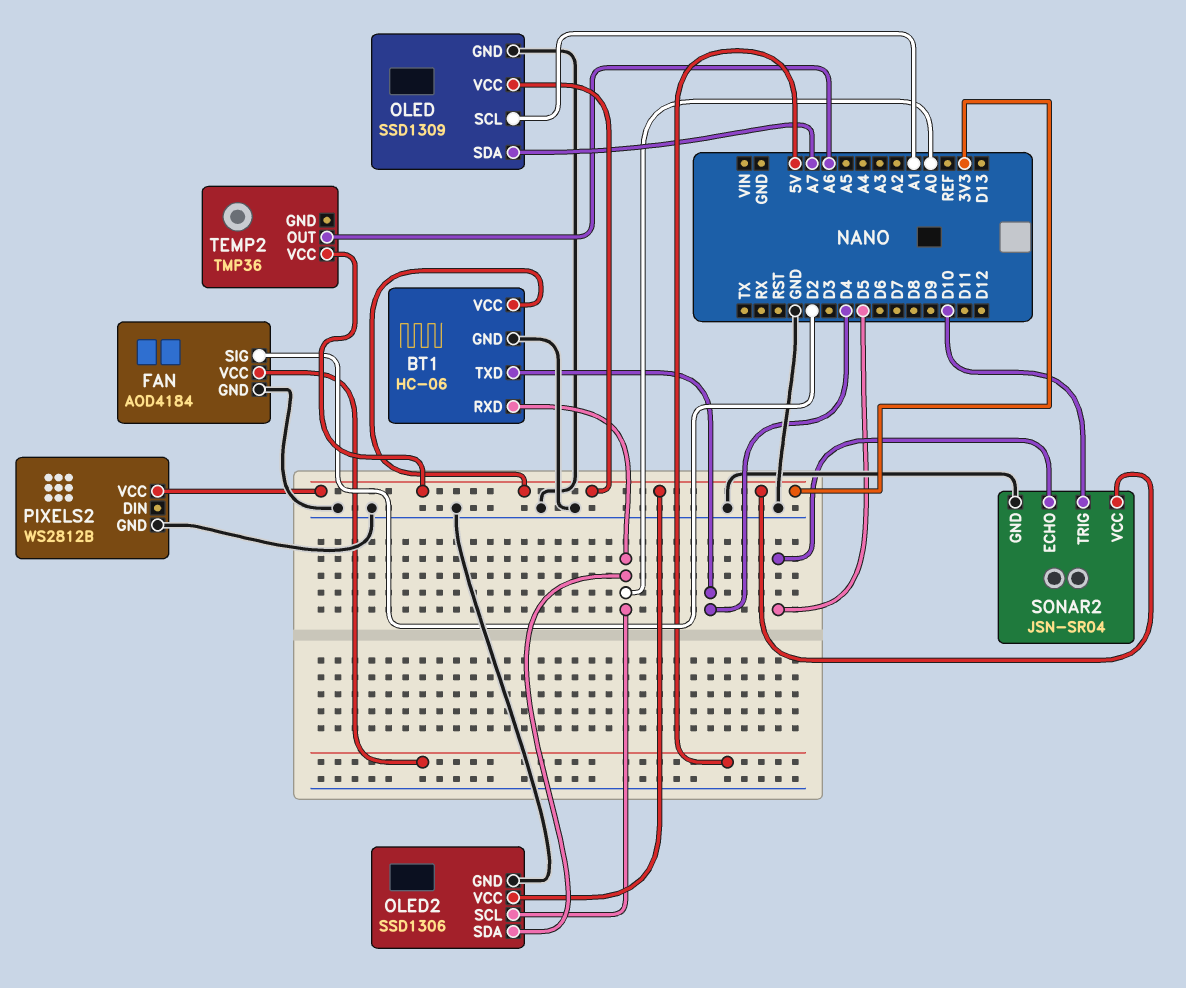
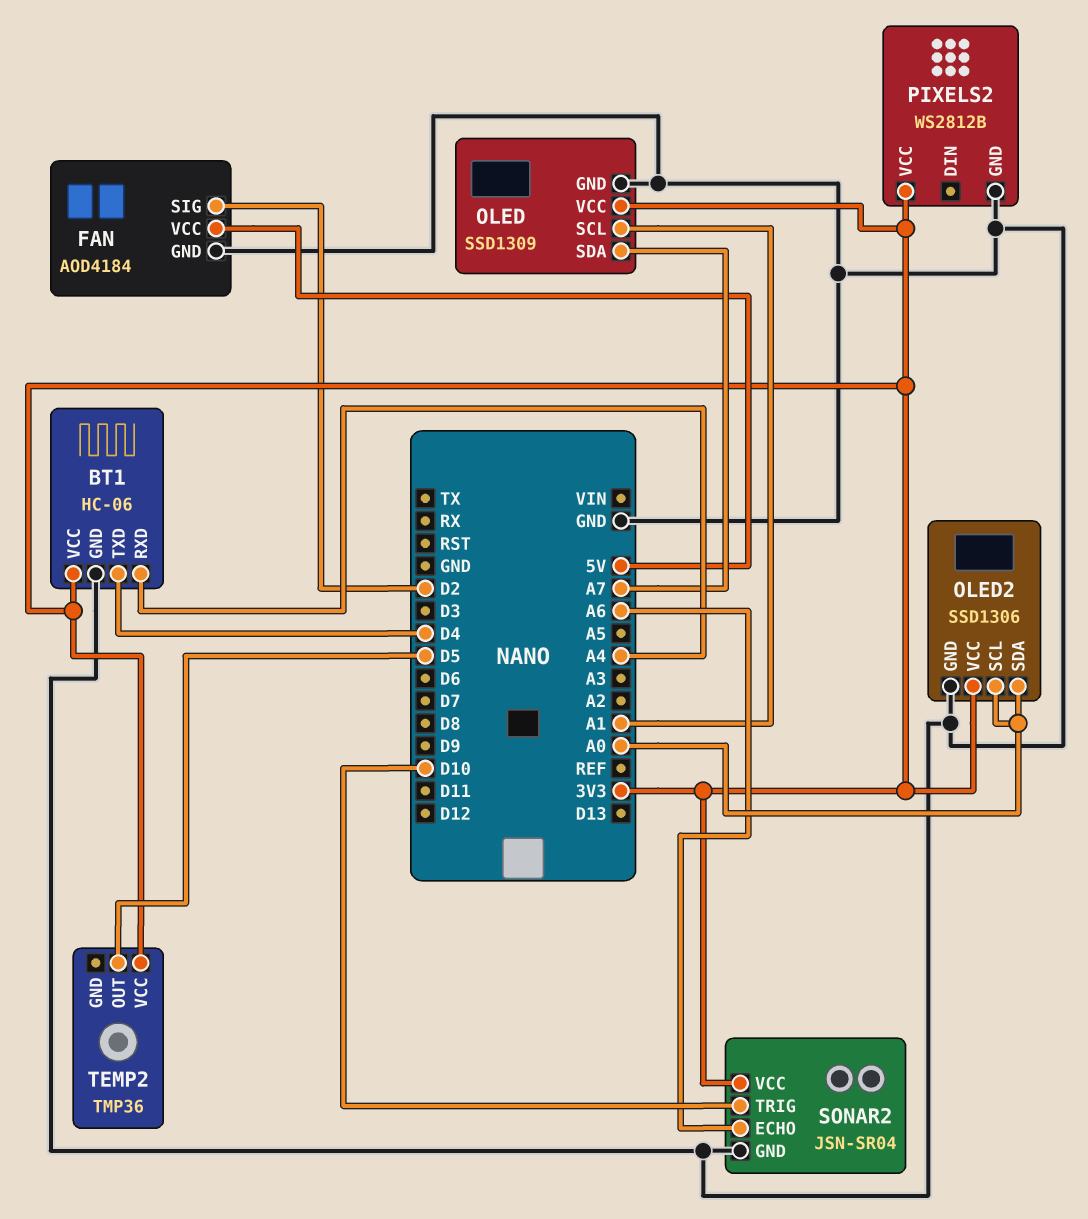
BT1 pin RXD: A0 -> A4
SONAR2 pin ECHO: D5 -> A6
TEMP2 pin OUT: A6 -> D5

